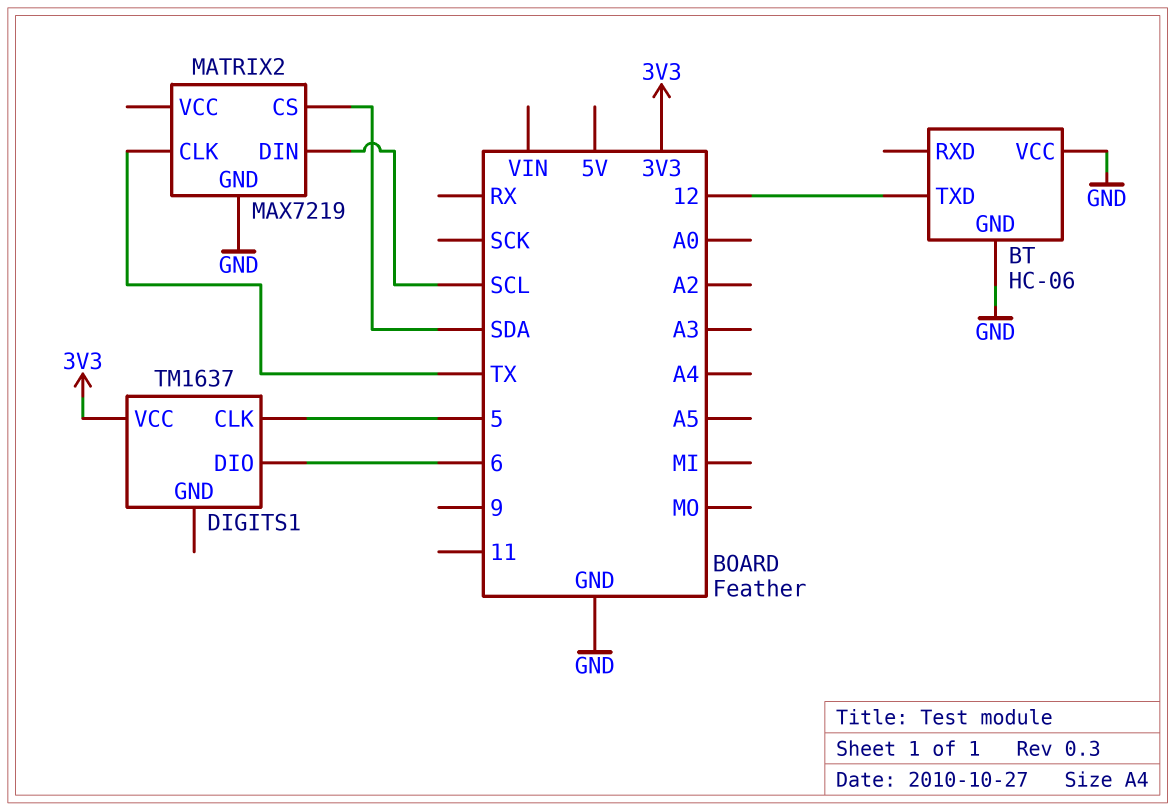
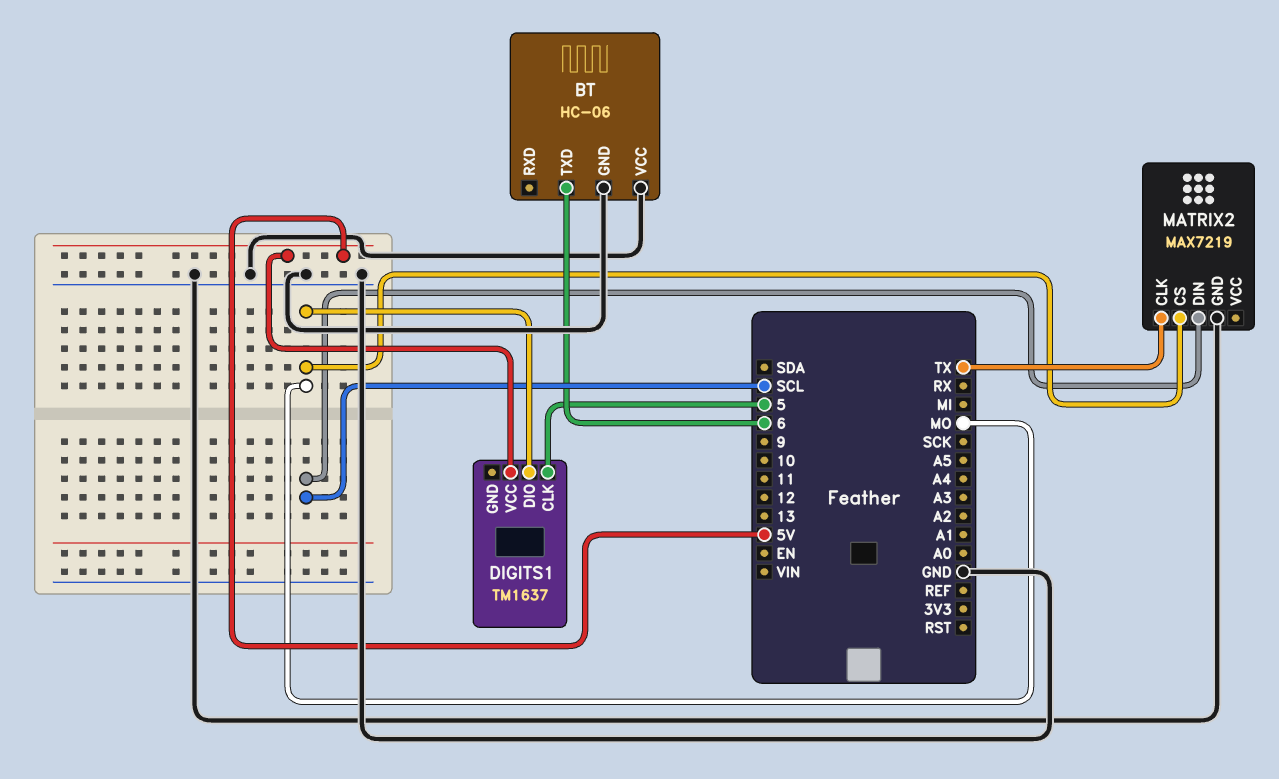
BT pin TXD: 12 -> 6
DIGITS1 pin DIO: 6 -> MO
DIGITS1 pin VCC: 3V3 -> 5V
MATRIX2 pin CS: SDA -> MO

